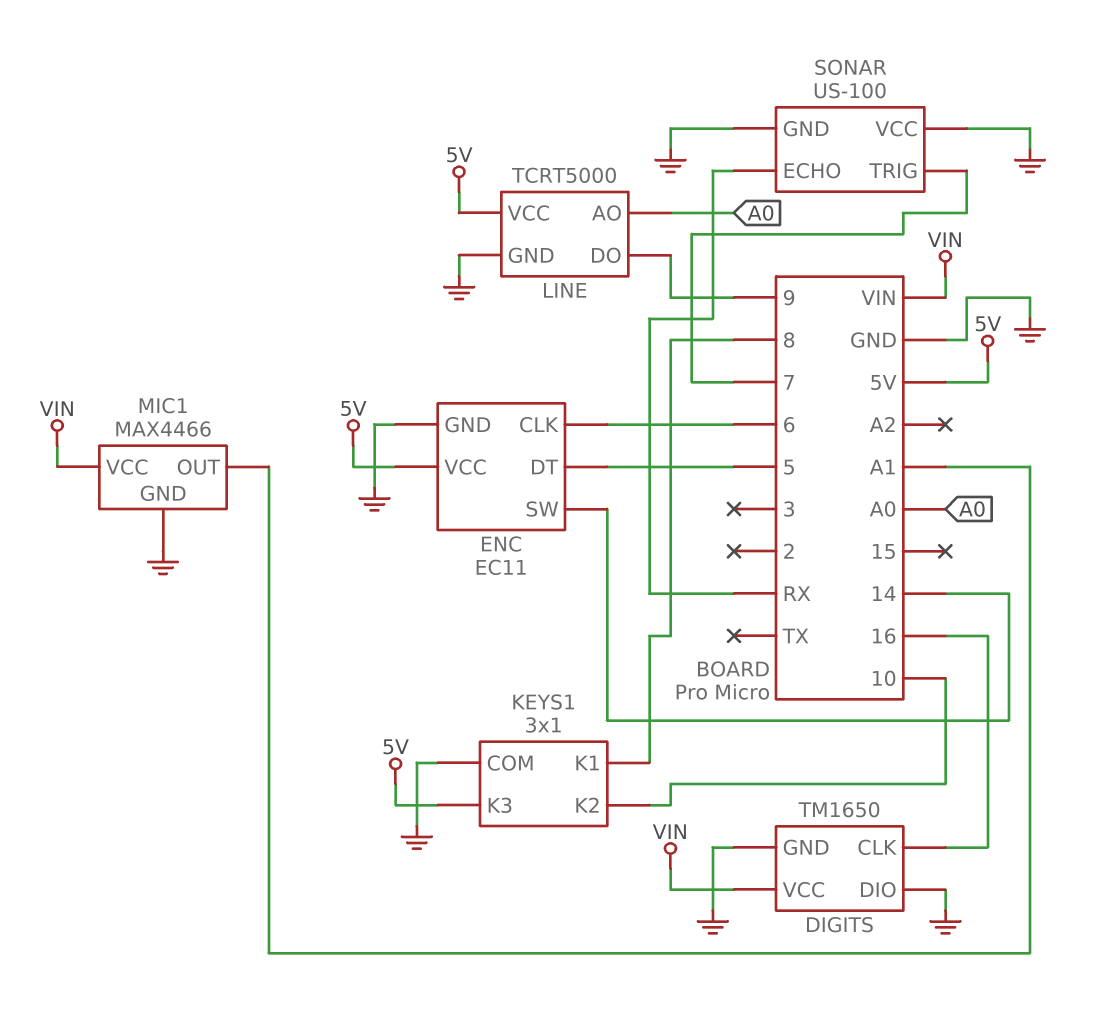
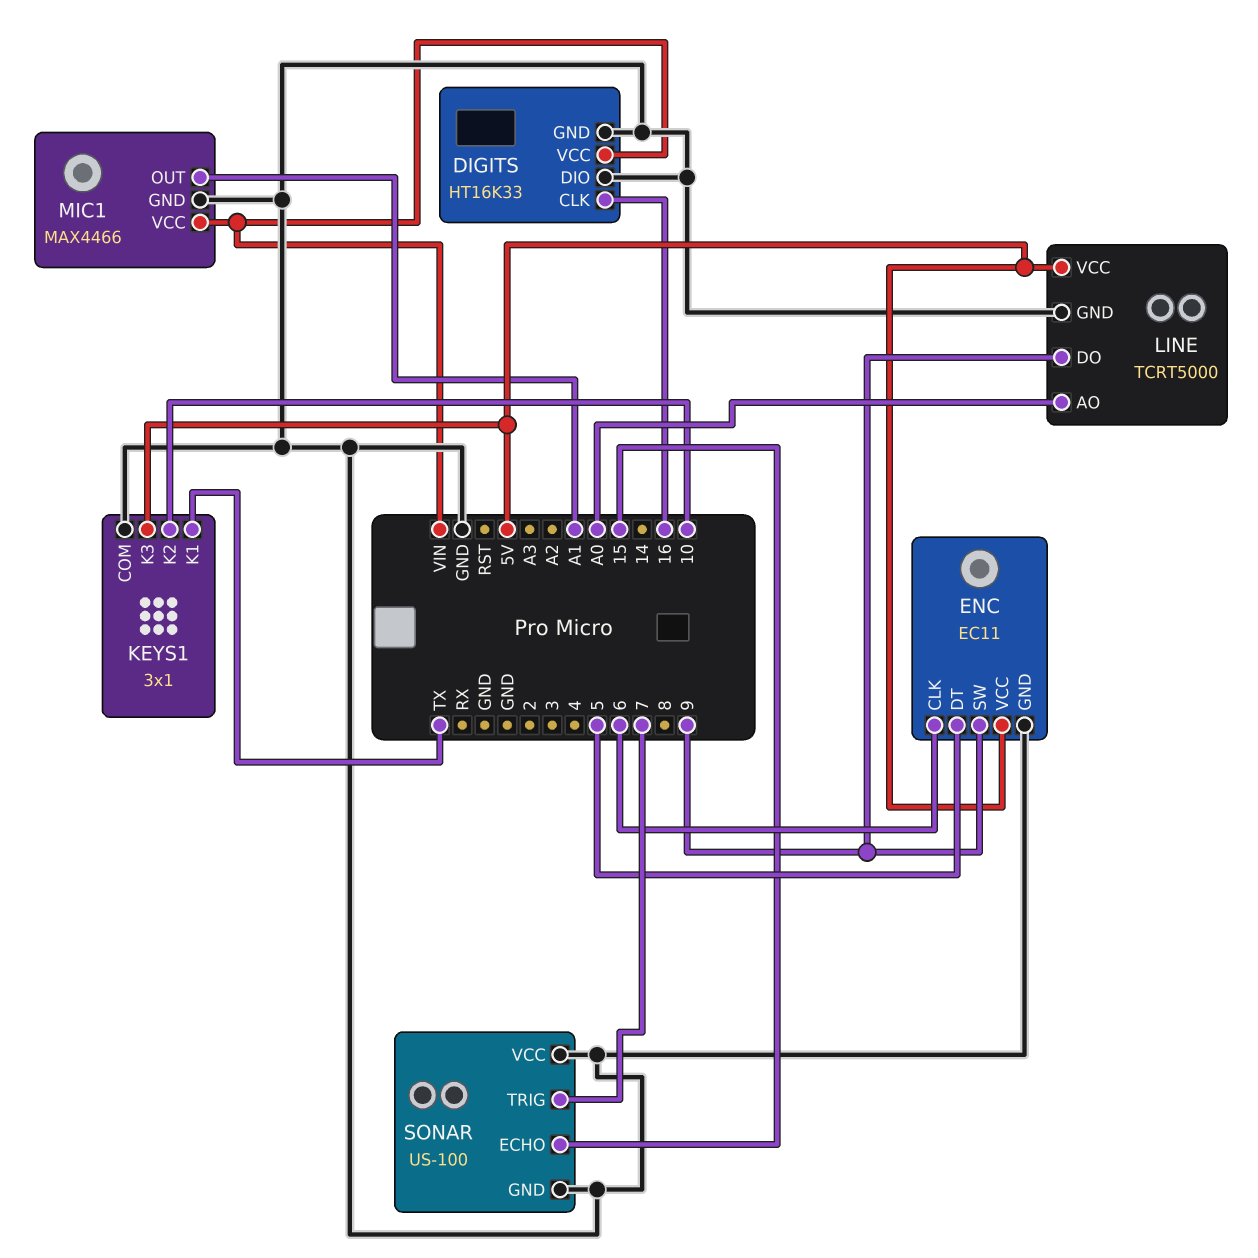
DIGITS: TM1650 -> HT16K33
ENC pin SW: 14 -> 9
KEYS1 pin K1: 8 -> TX
SONAR pin ECHO: RX -> 15

